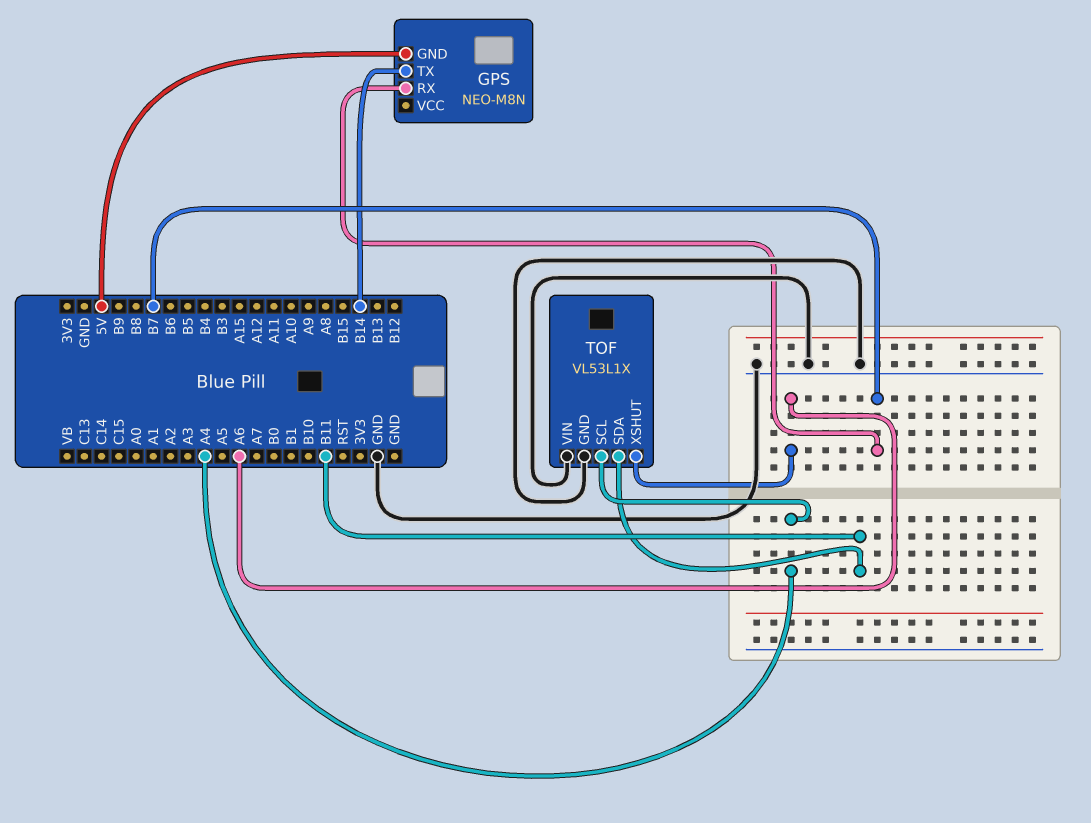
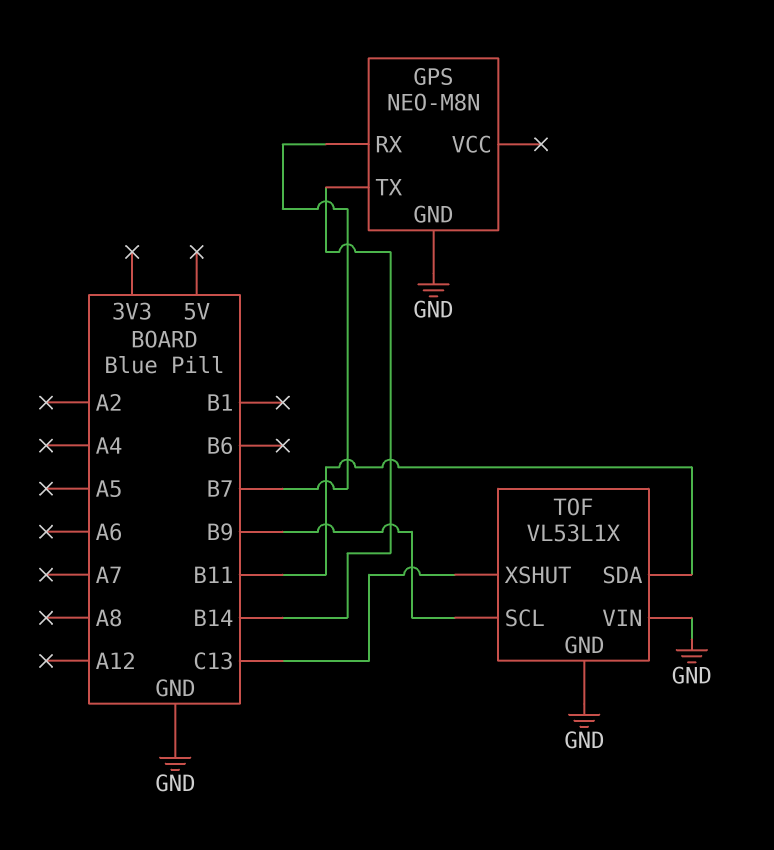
GPS pin GND: 5V -> GND
TOF pin SCL: A4 -> B9
TOF pin XSHUT: A6 -> C13

